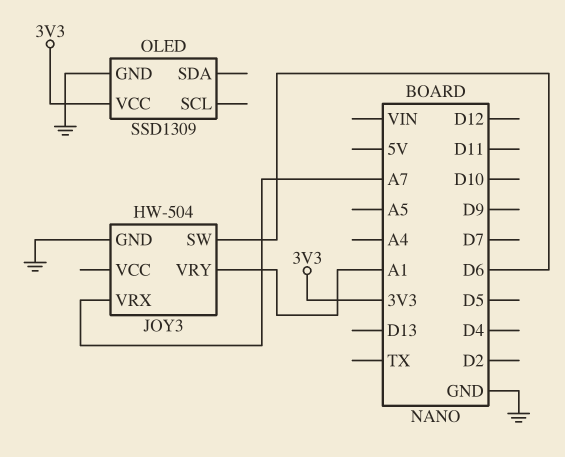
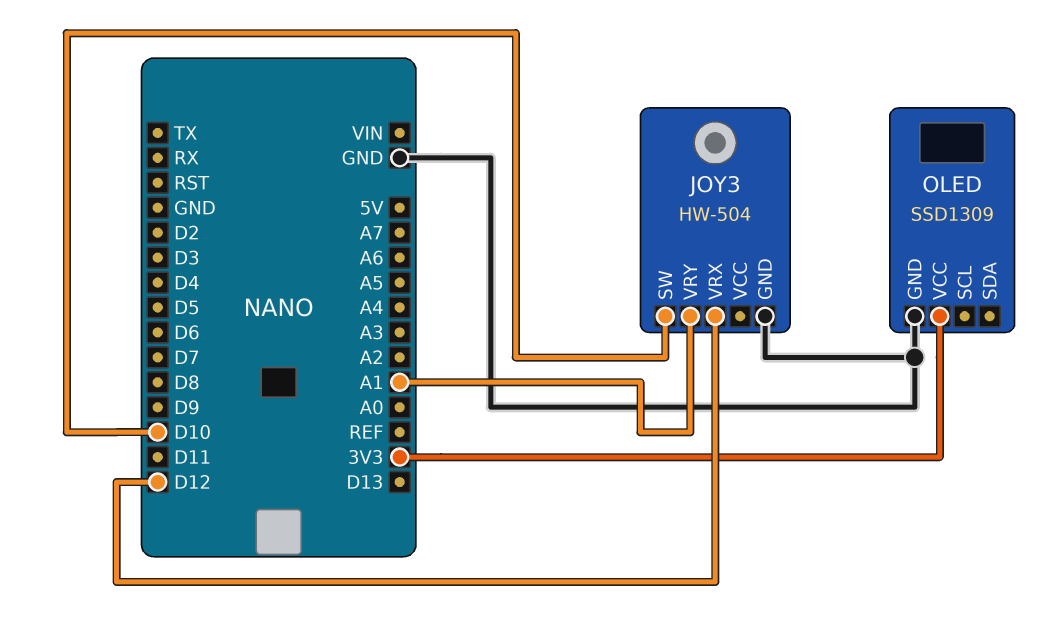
JOY3 pin SW: D6 -> D10
JOY3 pin VRX: A7 -> D12

